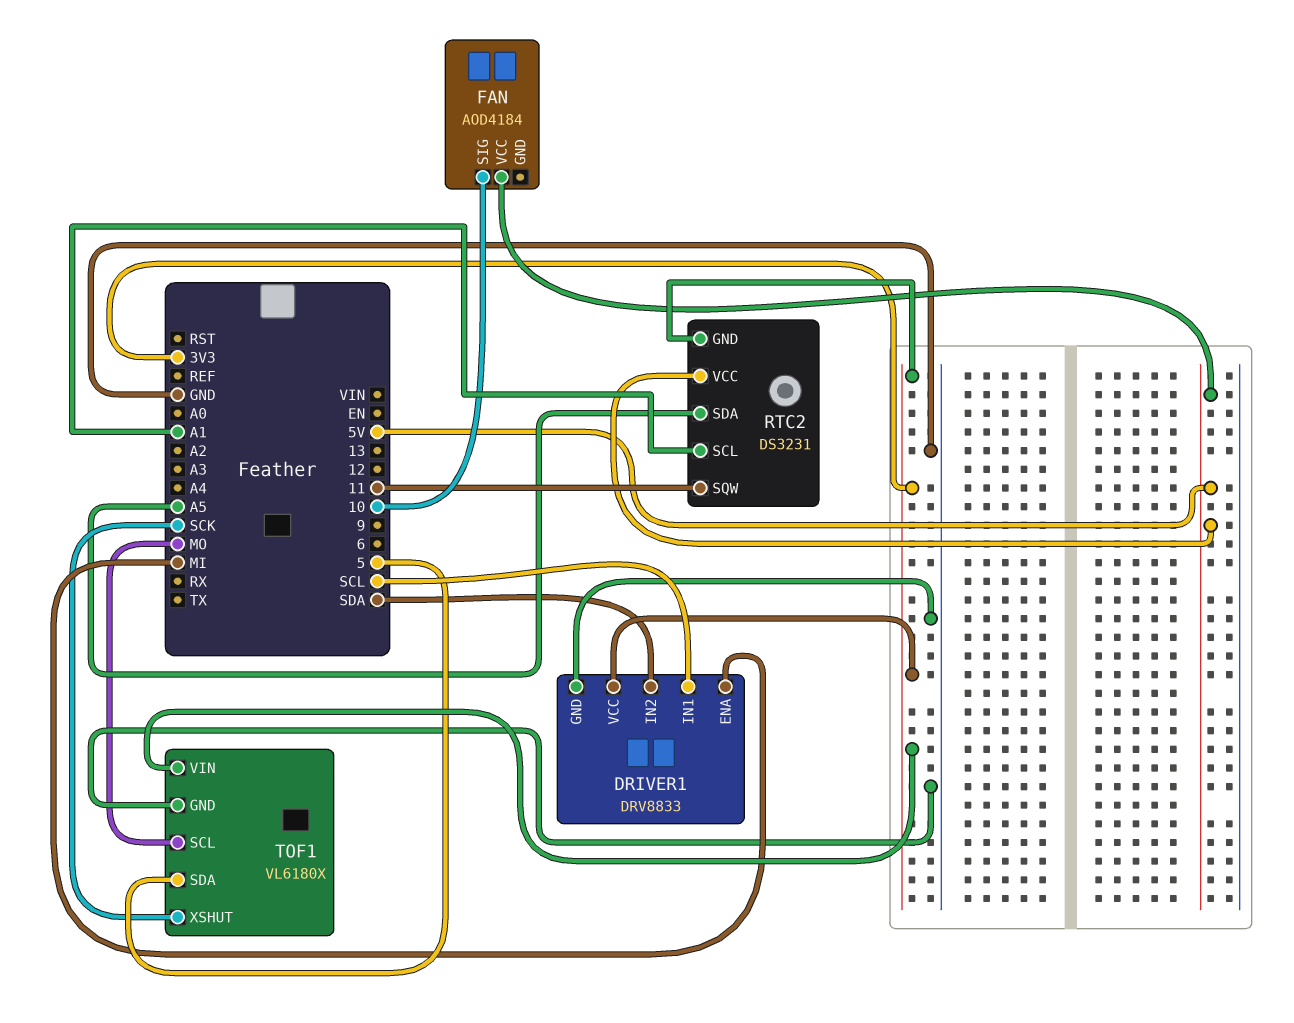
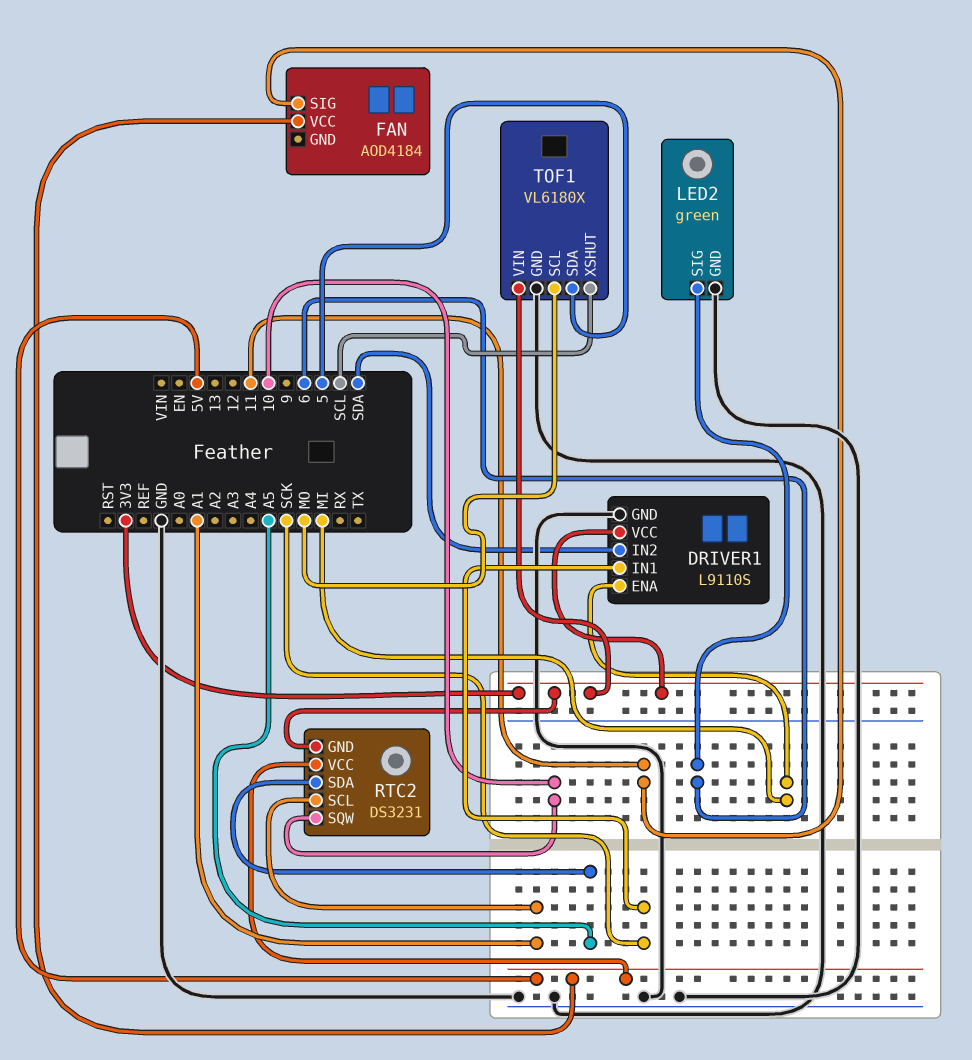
DRIVER1: DRV8833 -> L9110S
DRIVER1 pin IN1: SCL -> SCK
FAN pin SIG: 10 -> 11
LED2: none -> green
LED2 pin GND: none -> GND
LED2 pin SIG: none -> 6
RTC2 pin SQW: 11 -> 10
TOF1 pin XSHUT: SCK -> SCL

